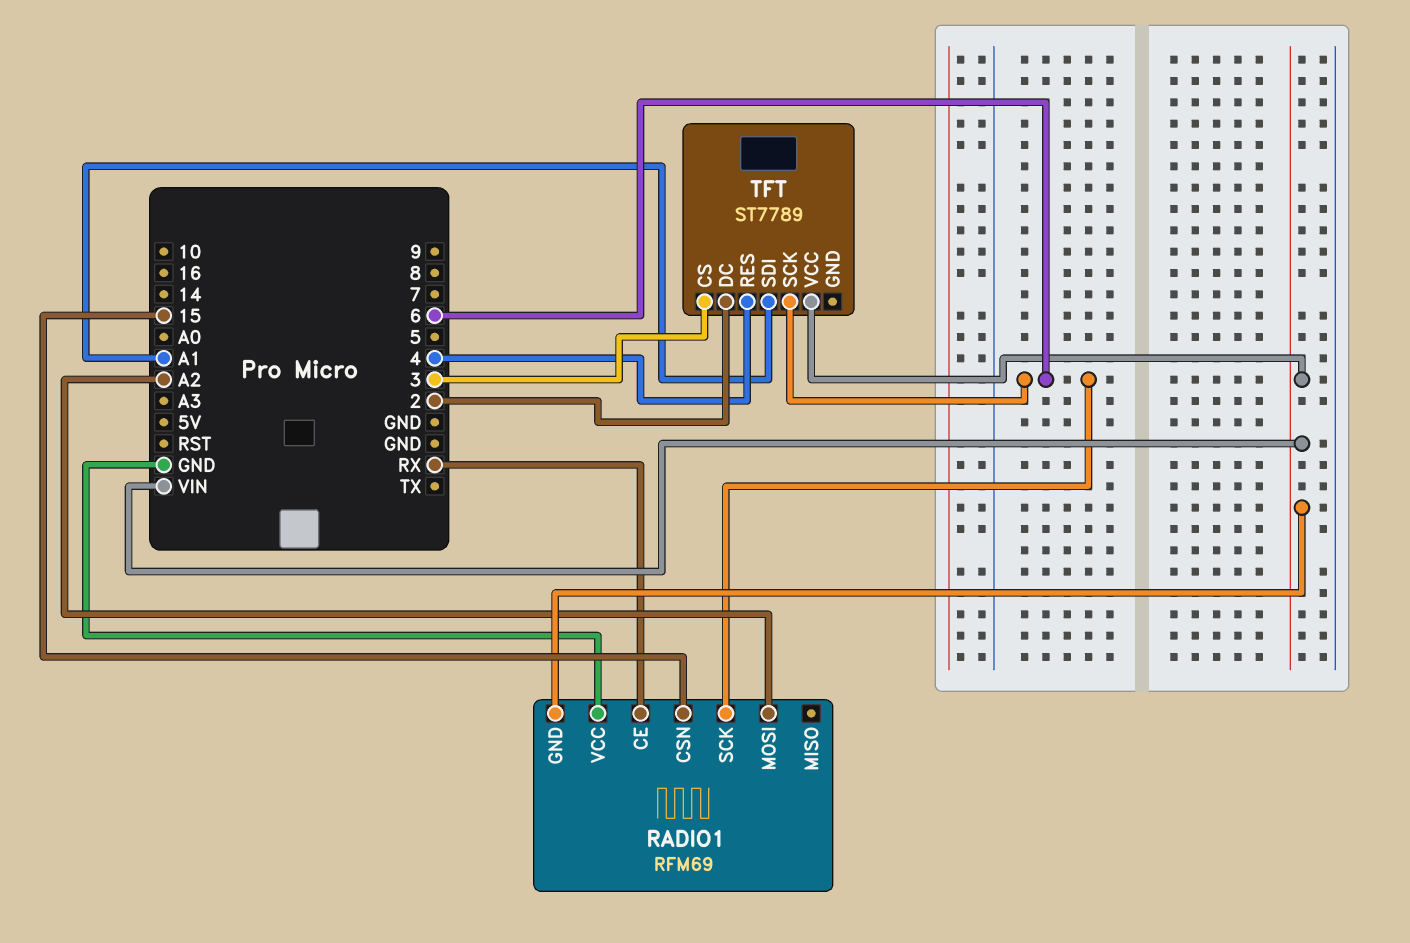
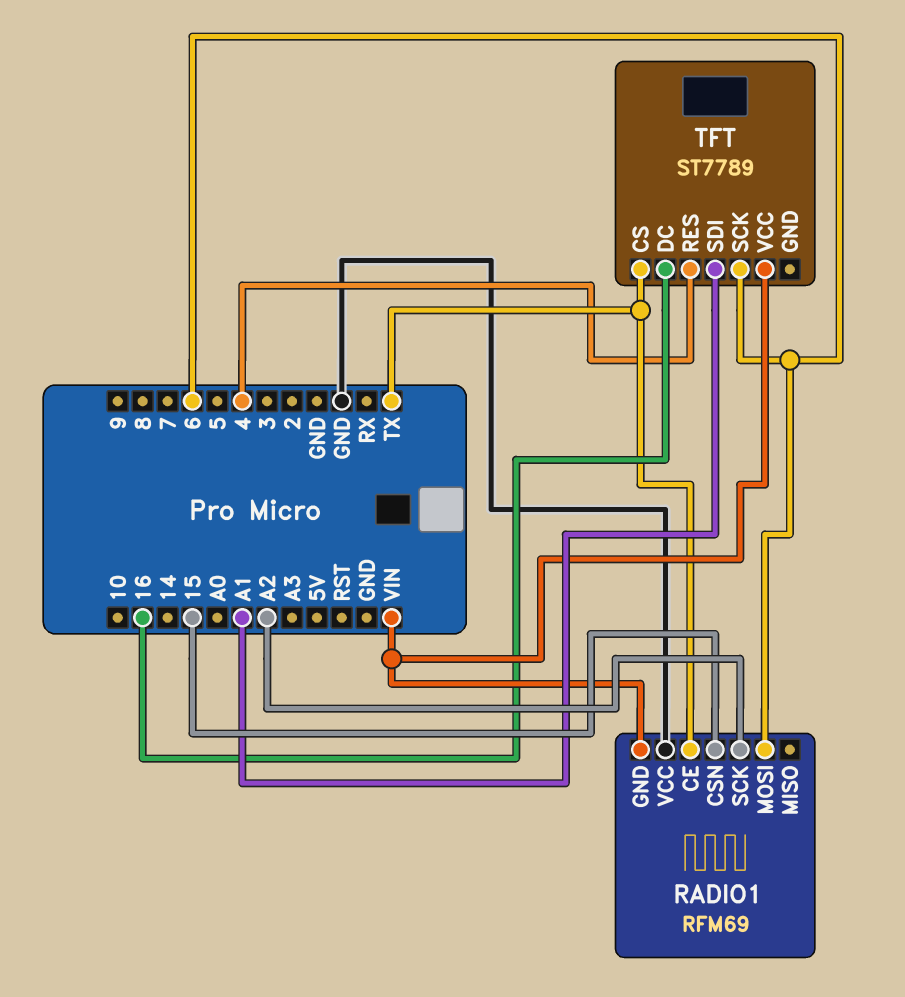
RADIO1 pin CE: RX -> TX
RADIO1 pin MOSI: A2 -> 6
RADIO1 pin SCK: 6 -> A2
TFT pin CS: 3 -> TX
TFT pin DC: 2 -> 16

